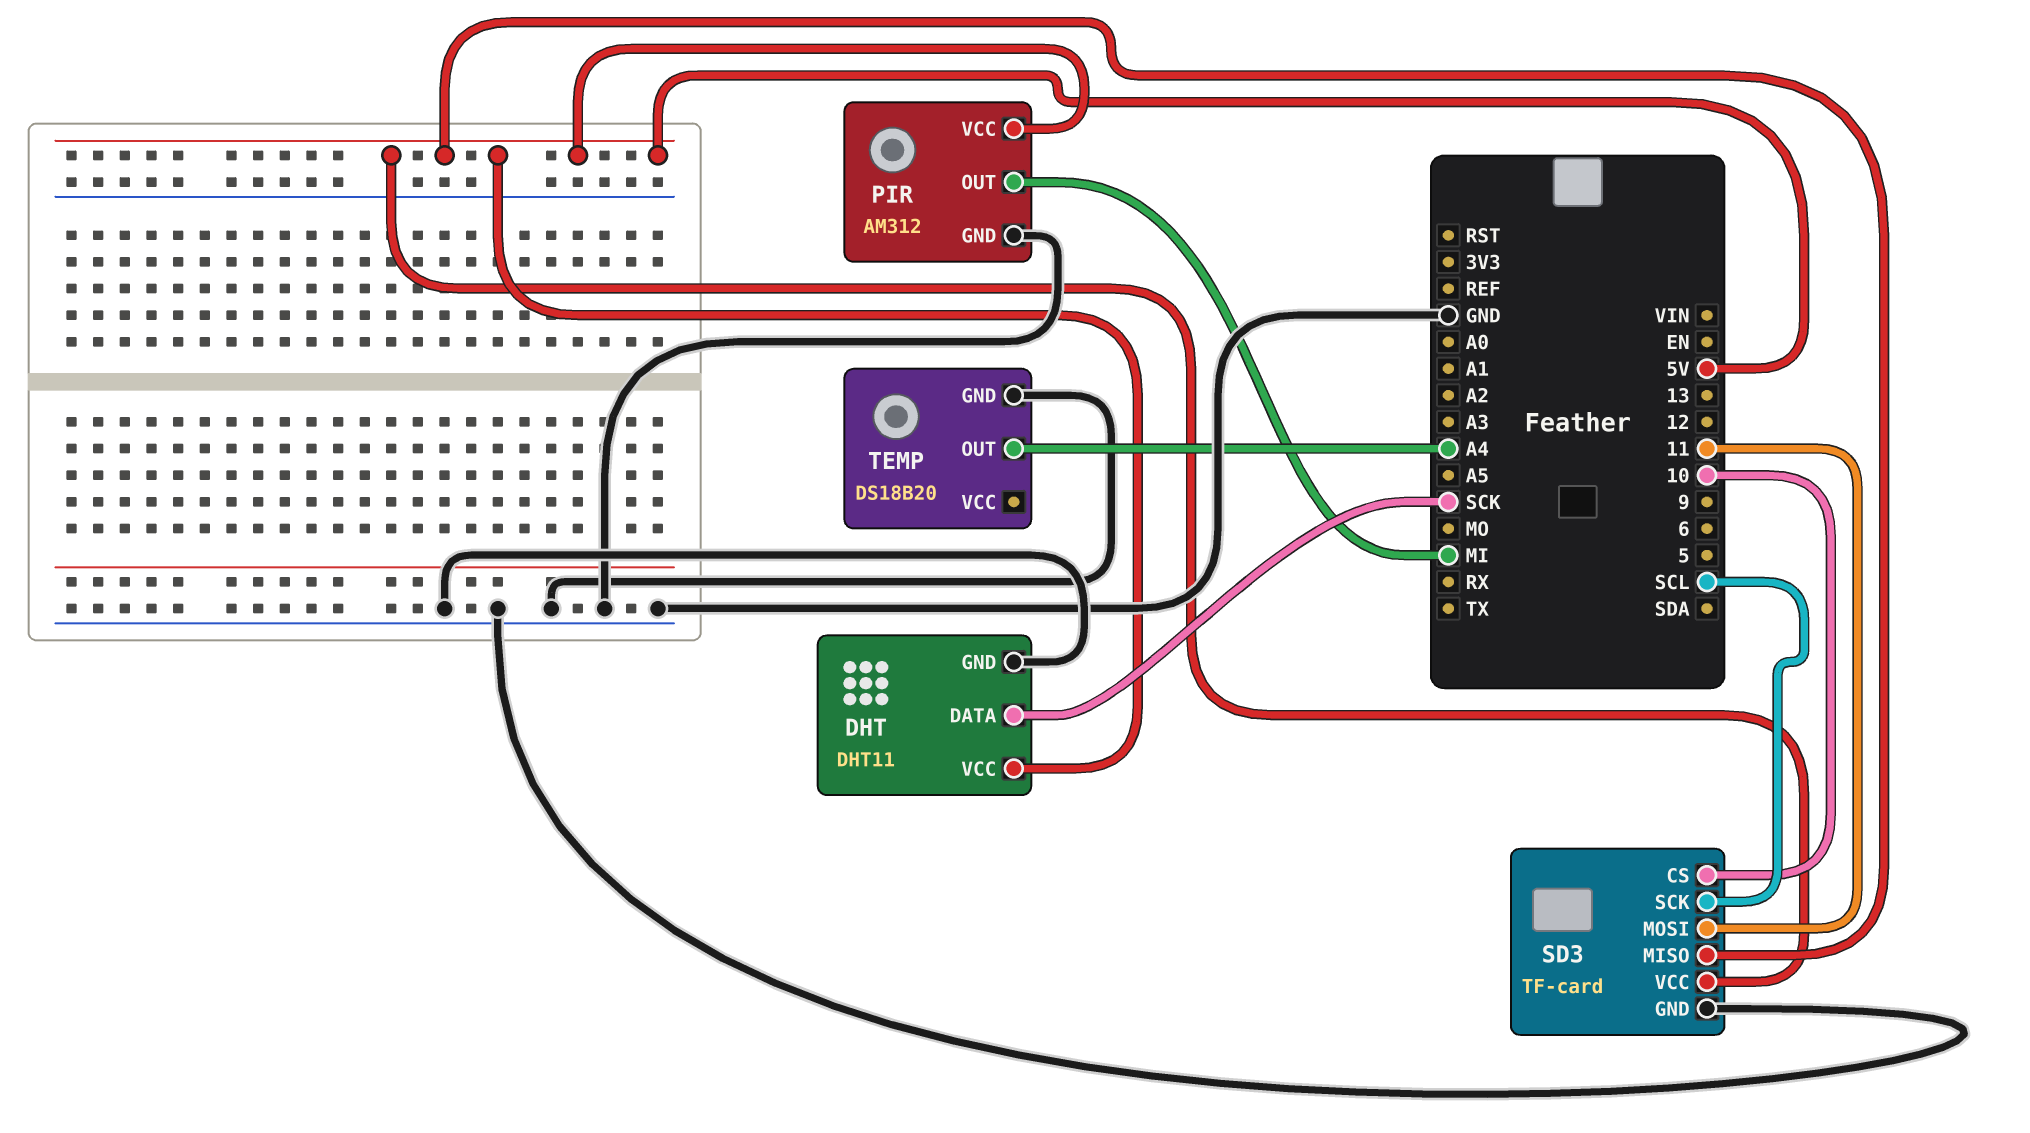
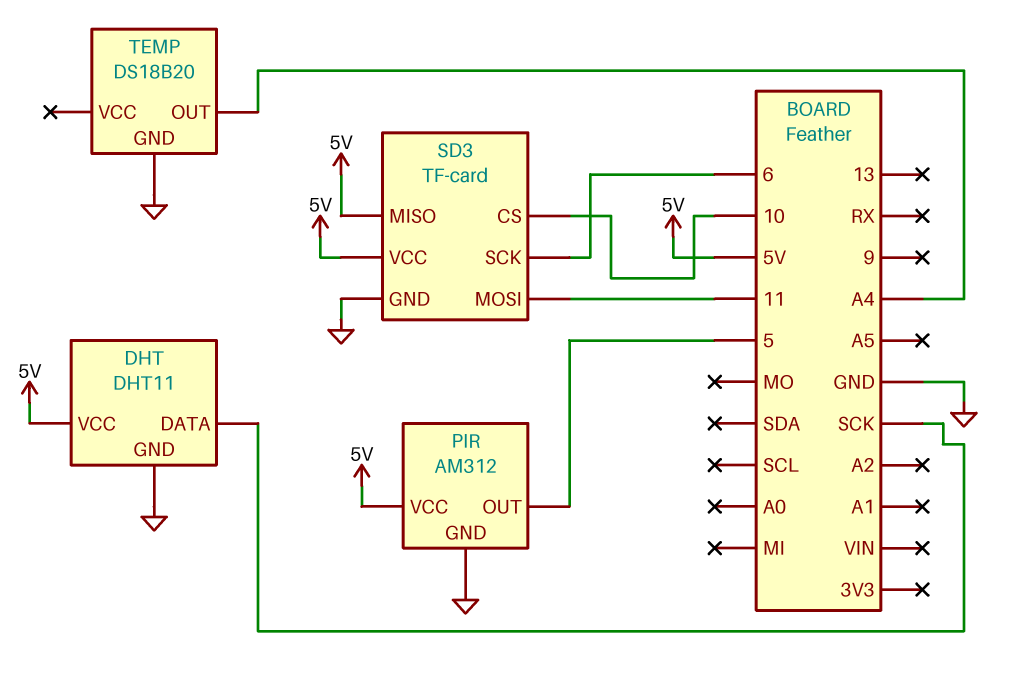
PIR pin OUT: MI -> 5
SD3 pin SCK: SCL -> 6

